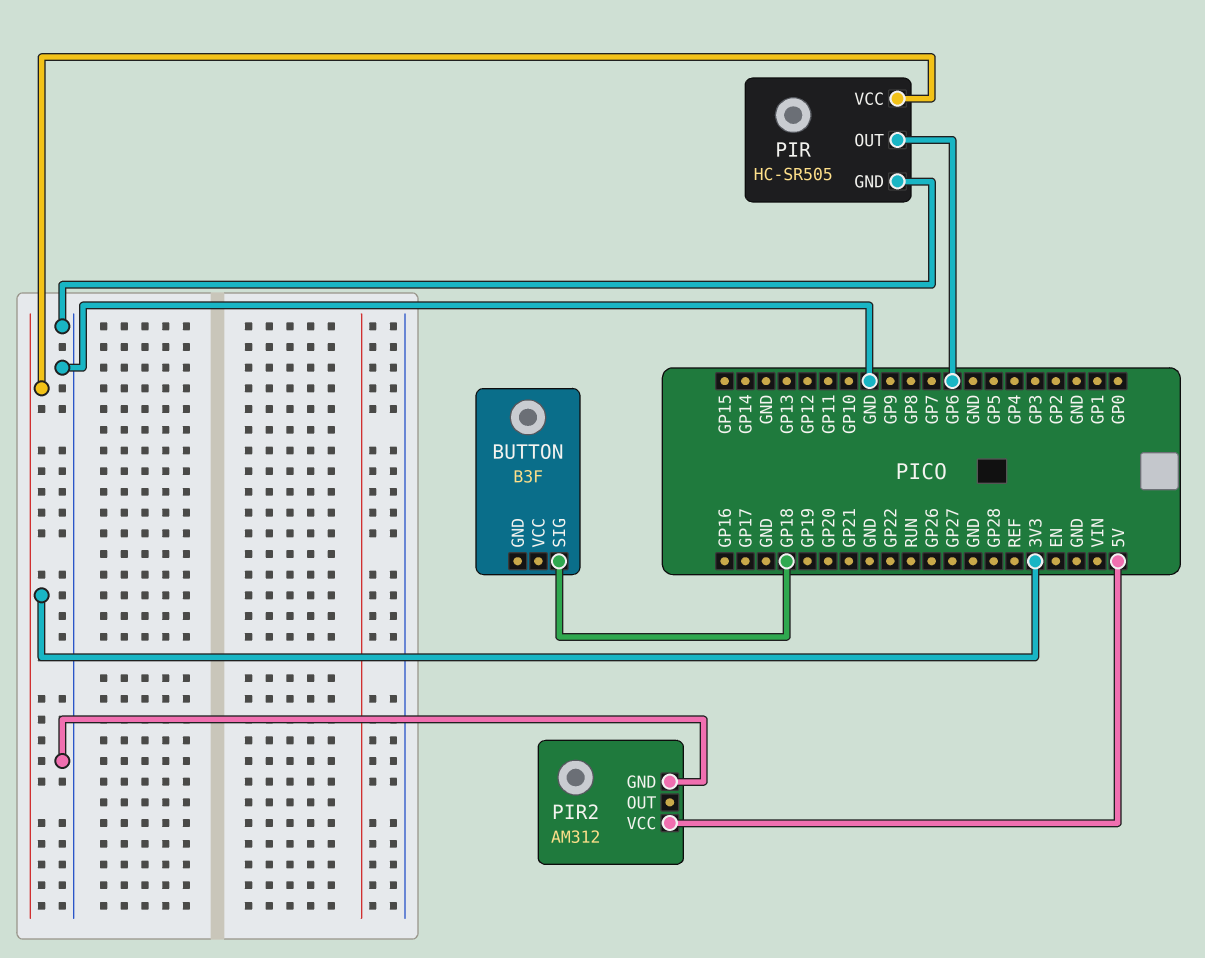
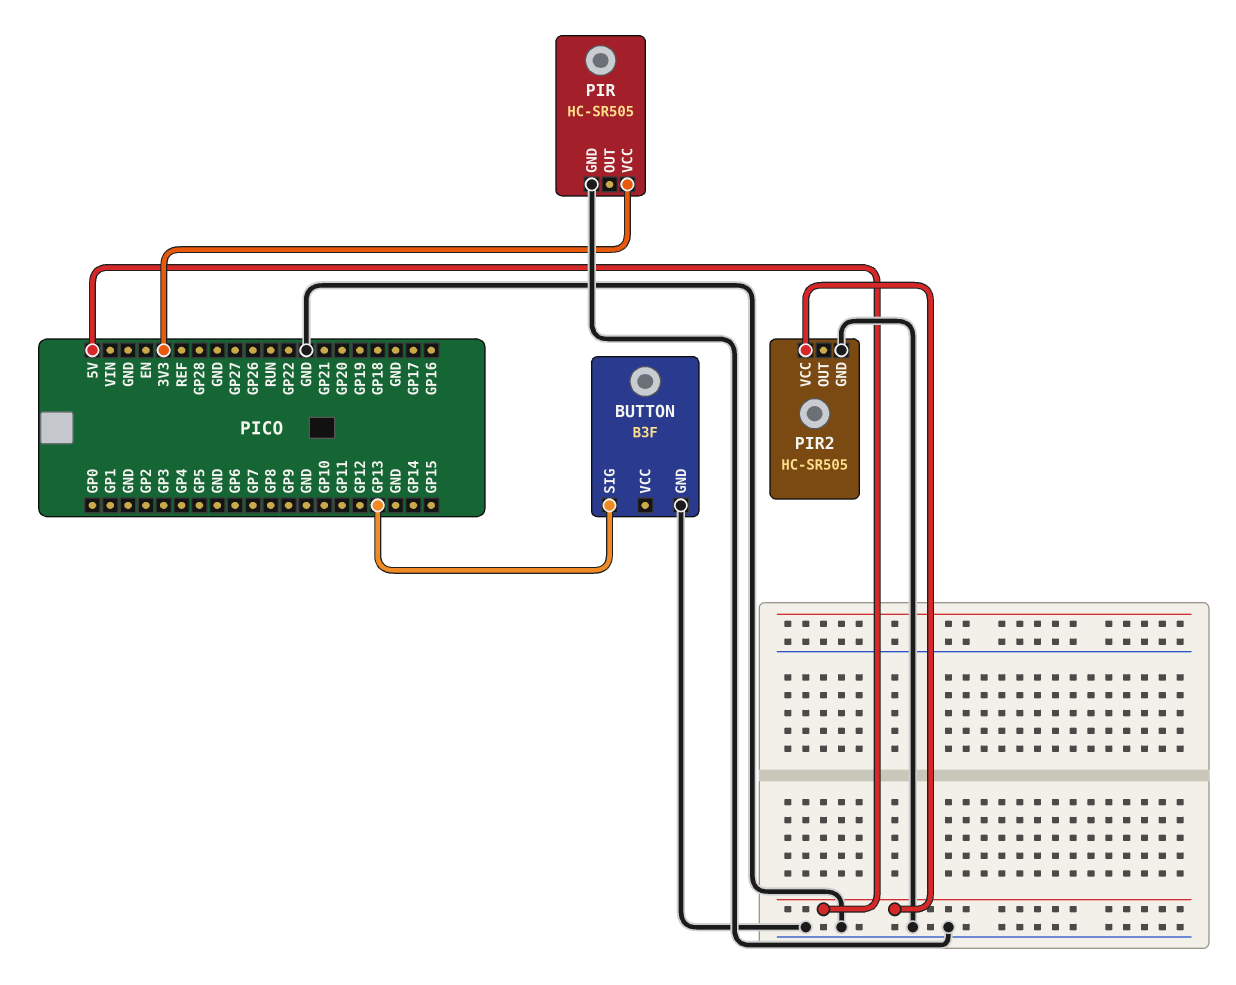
BUTTON pin GND: none -> GND
BUTTON pin SIG: GP18 -> GP13
PIR pin OUT: GP6 -> none
PIR2: AM312 -> HC-SR505

